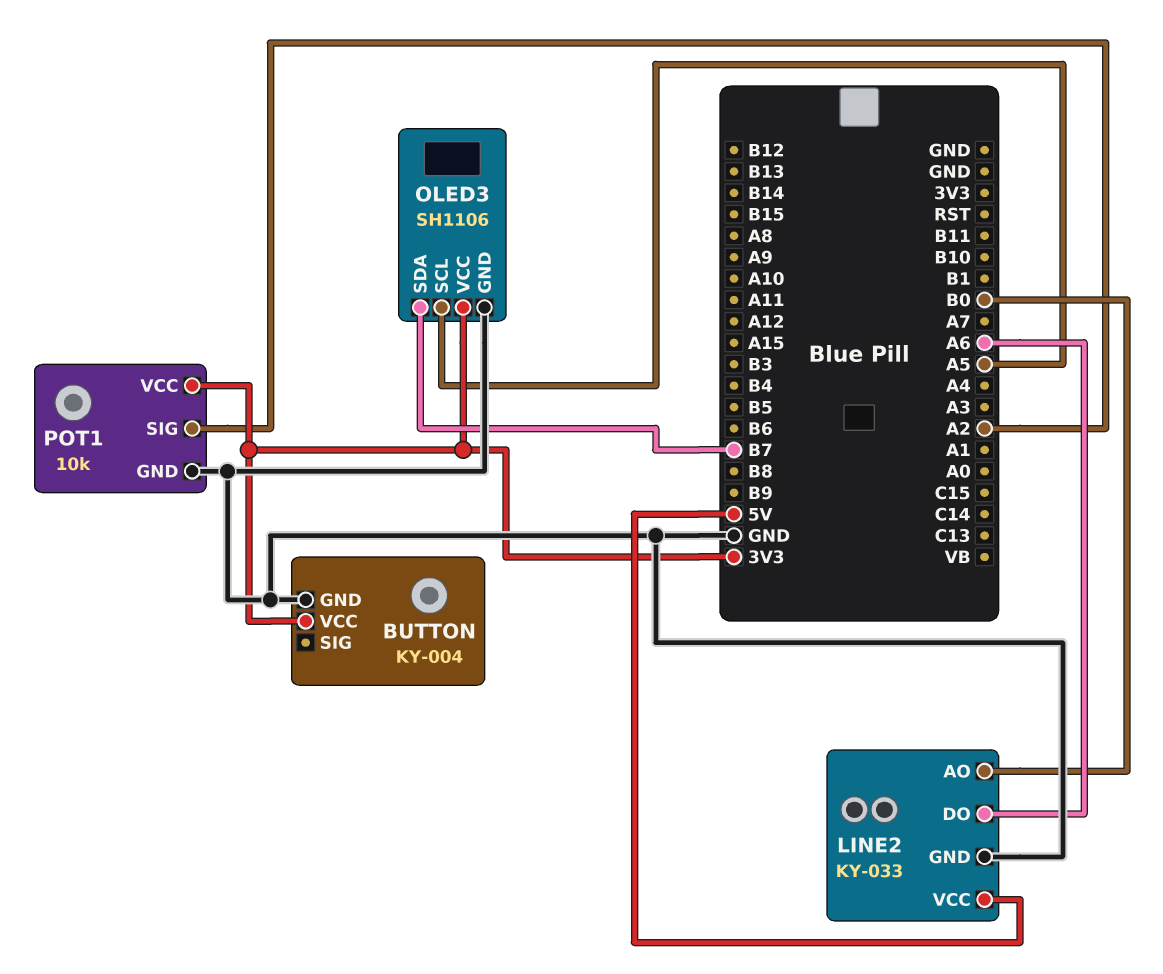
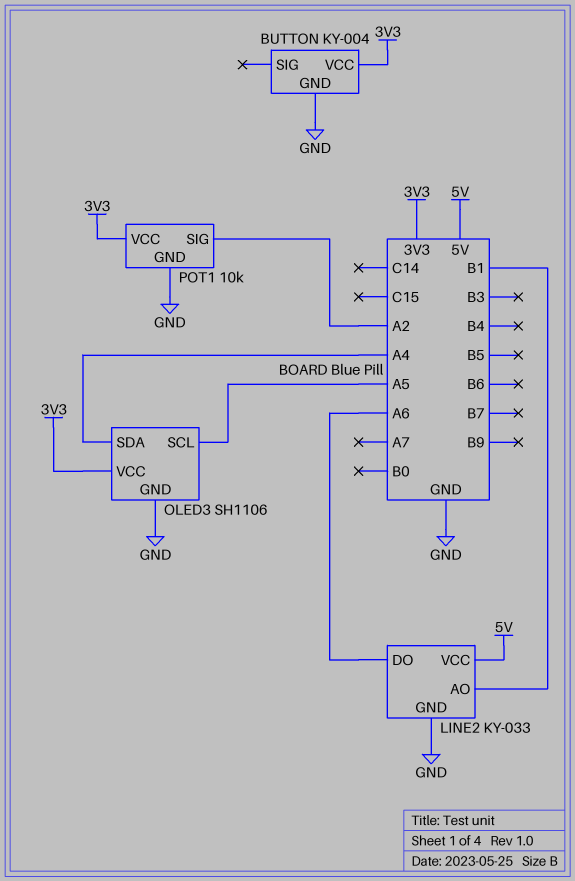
LINE2 pin AO: B0 -> B1
OLED3 pin SDA: B7 -> A4

